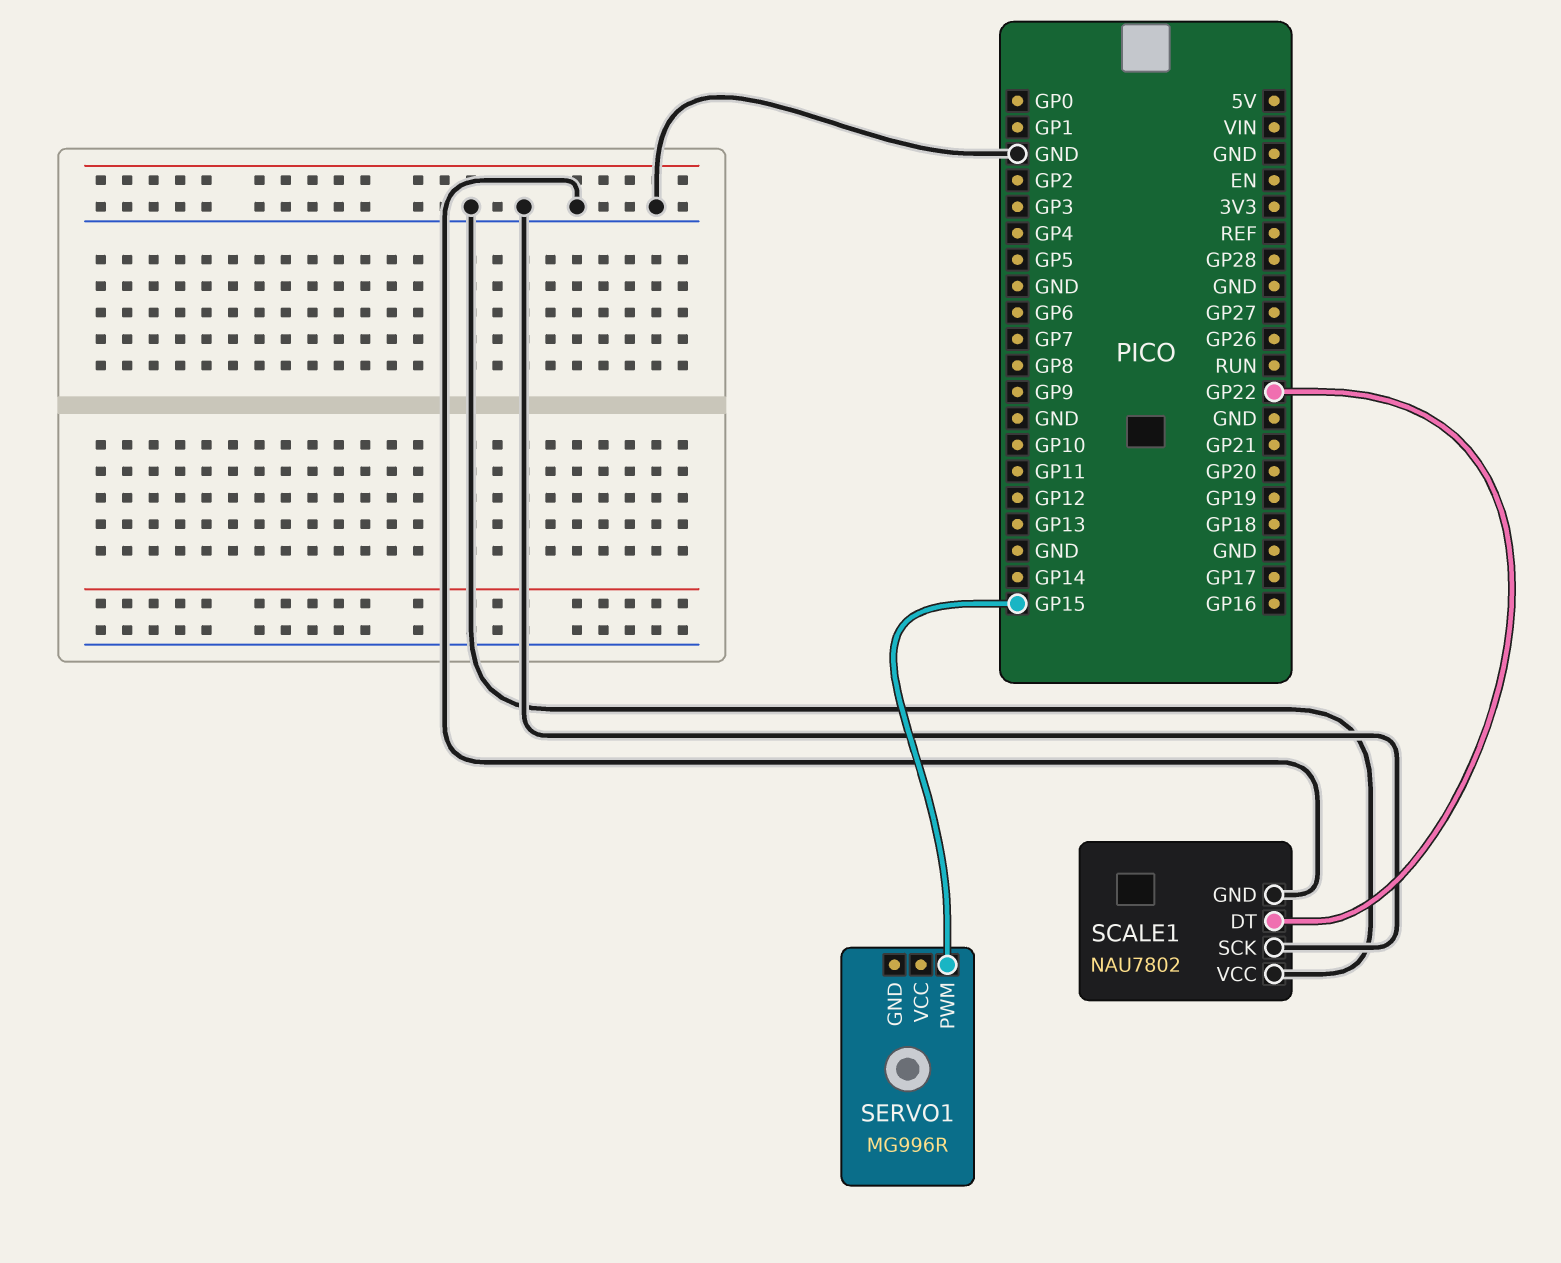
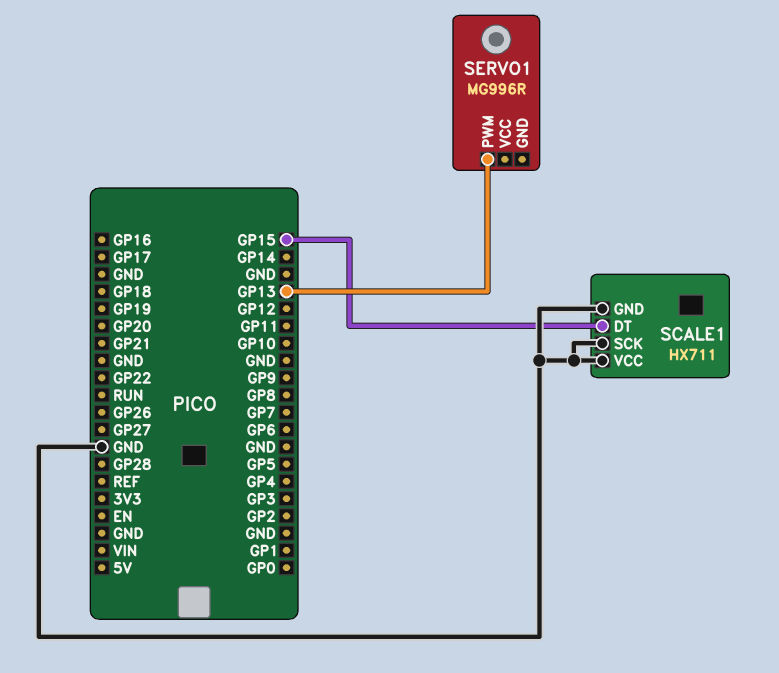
SCALE1: NAU7802 -> HX711
SCALE1 pin DT: GP22 -> GP15
SERVO1 pin PWM: GP15 -> GP13

